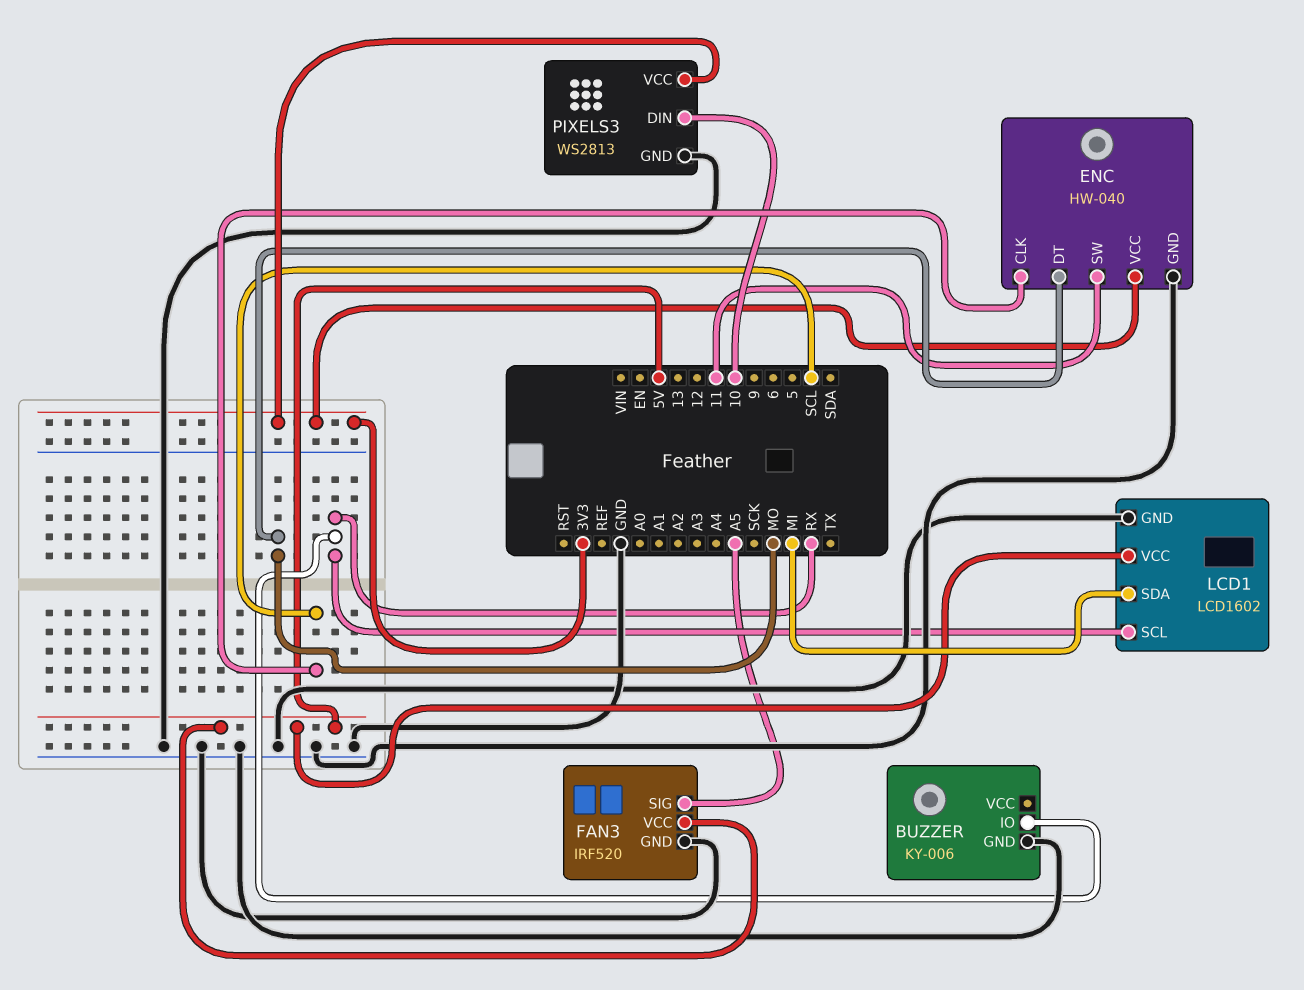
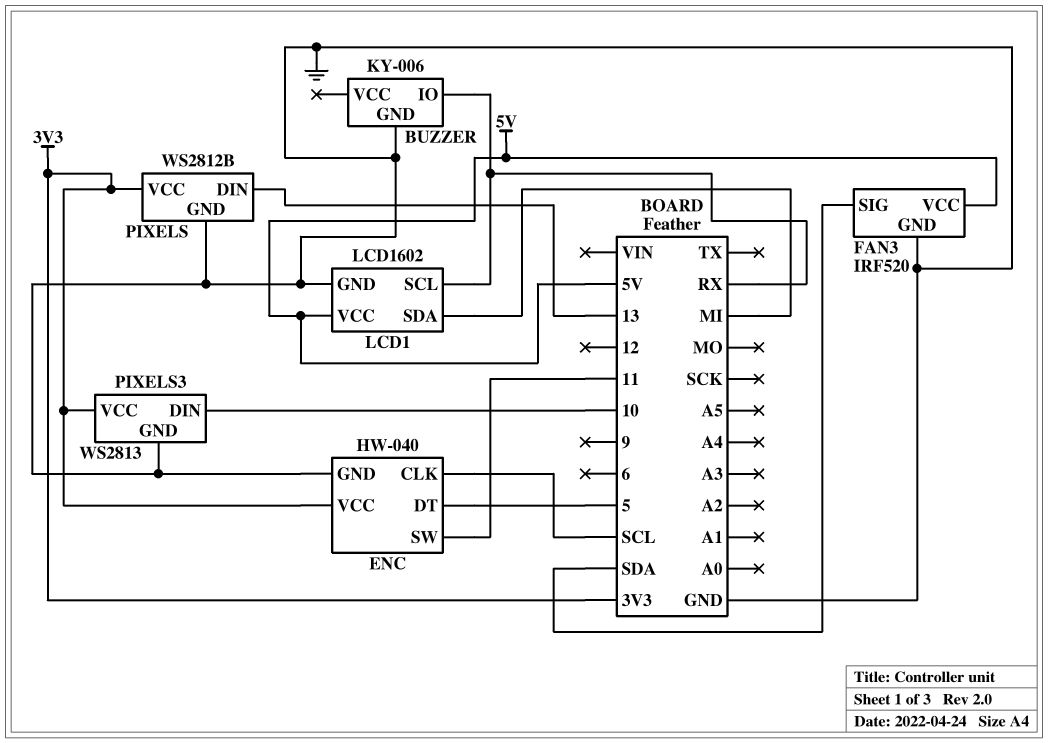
ENC pin DT: MO -> 5
FAN3 pin SIG: A5 -> SDA
PIXELS: none -> WS2812B
PIXELS pin DIN: none -> 13
PIXELS pin GND: none -> GND
PIXELS pin VCC: none -> 3V3

